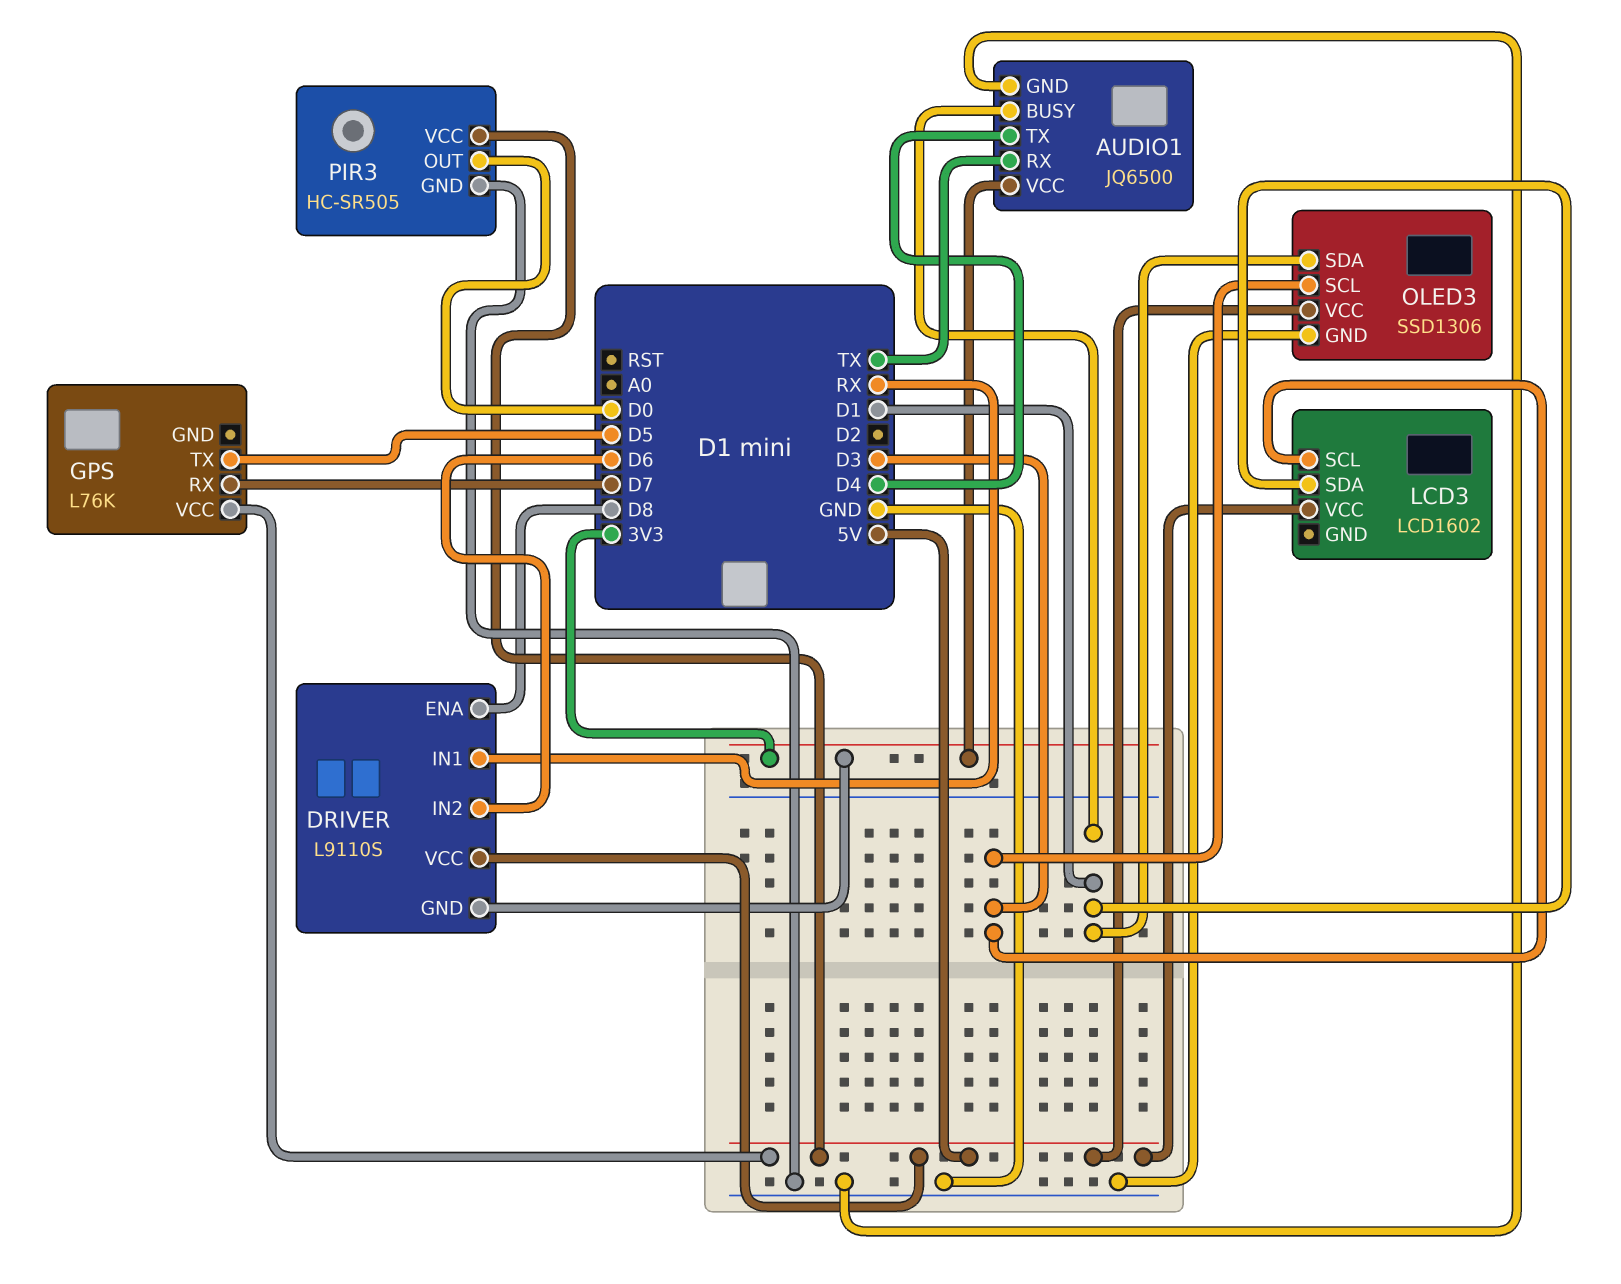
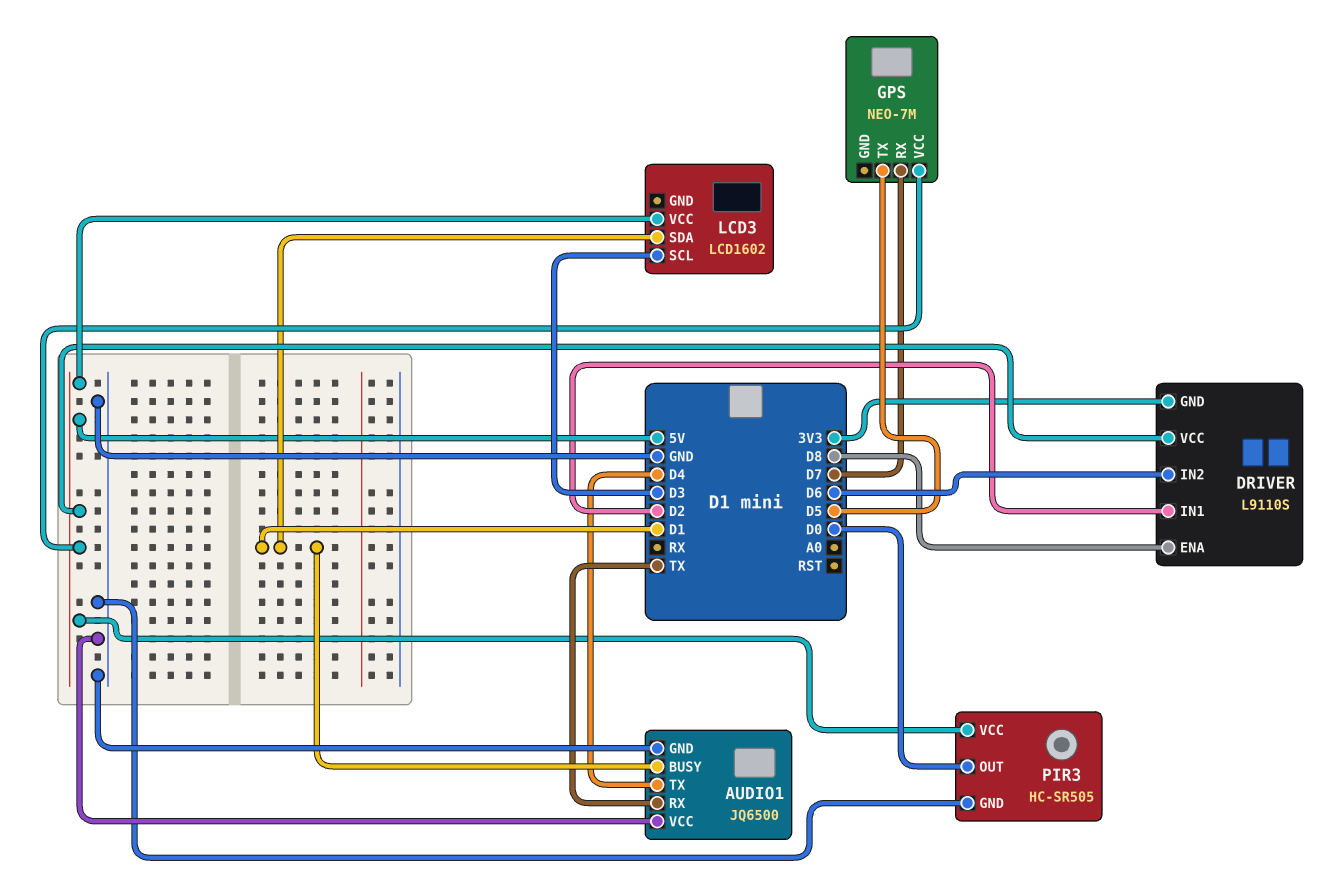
AUDIO1 pin VCC: 3V3 -> GND
DRIVER pin IN1: RX -> D2
GPS: L76K -> NEO-7M
OLED3: SSD1306 -> none
OLED3 pin GND: GND -> none
OLED3 pin SCL: D3 -> none
OLED3 pin SDA: D1 -> none
OLED3 pin VCC: 5V -> none

